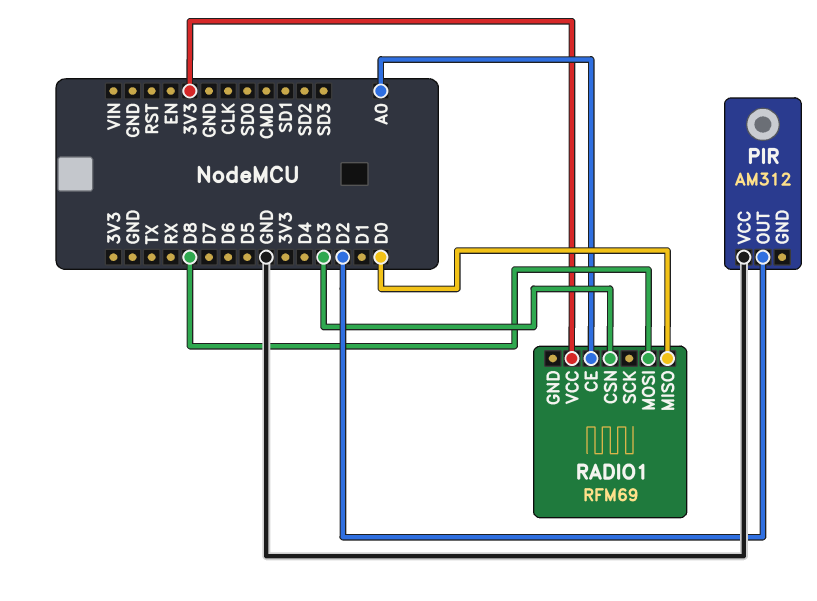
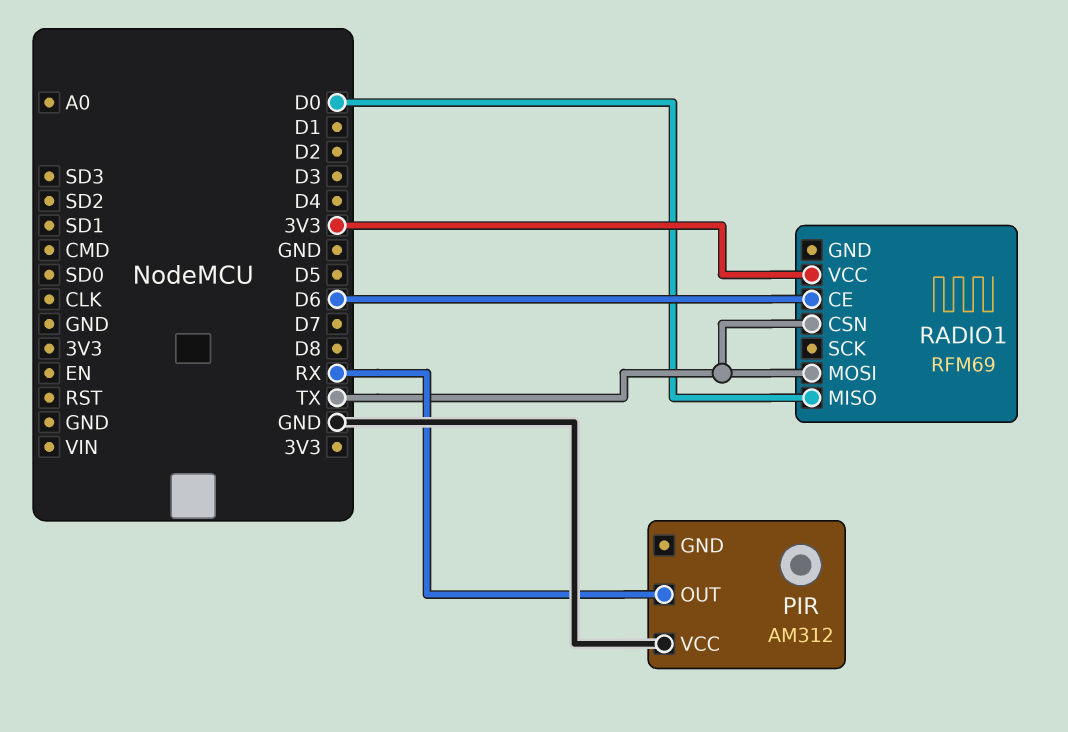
PIR pin OUT: D2 -> RX
RADIO1 pin CE: A0 -> D6
RADIO1 pin CSN: D3 -> TX
RADIO1 pin MOSI: D8 -> TX

